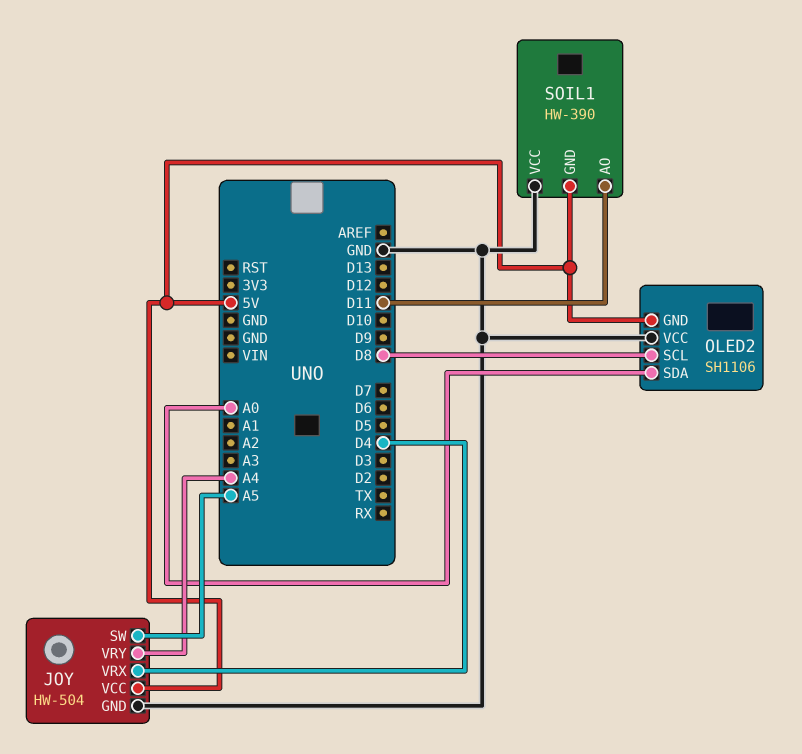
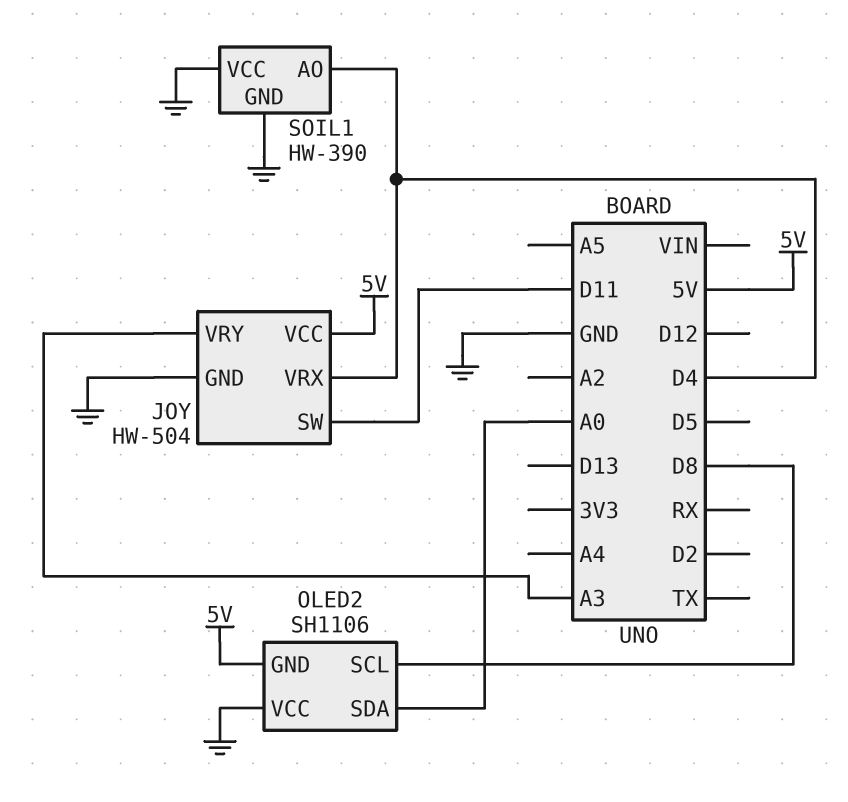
JOY pin SW: A5 -> D11
JOY pin VRY: A4 -> A3
SOIL1 pin AO: D11 -> D4
SOIL1 pin GND: 5V -> GND

